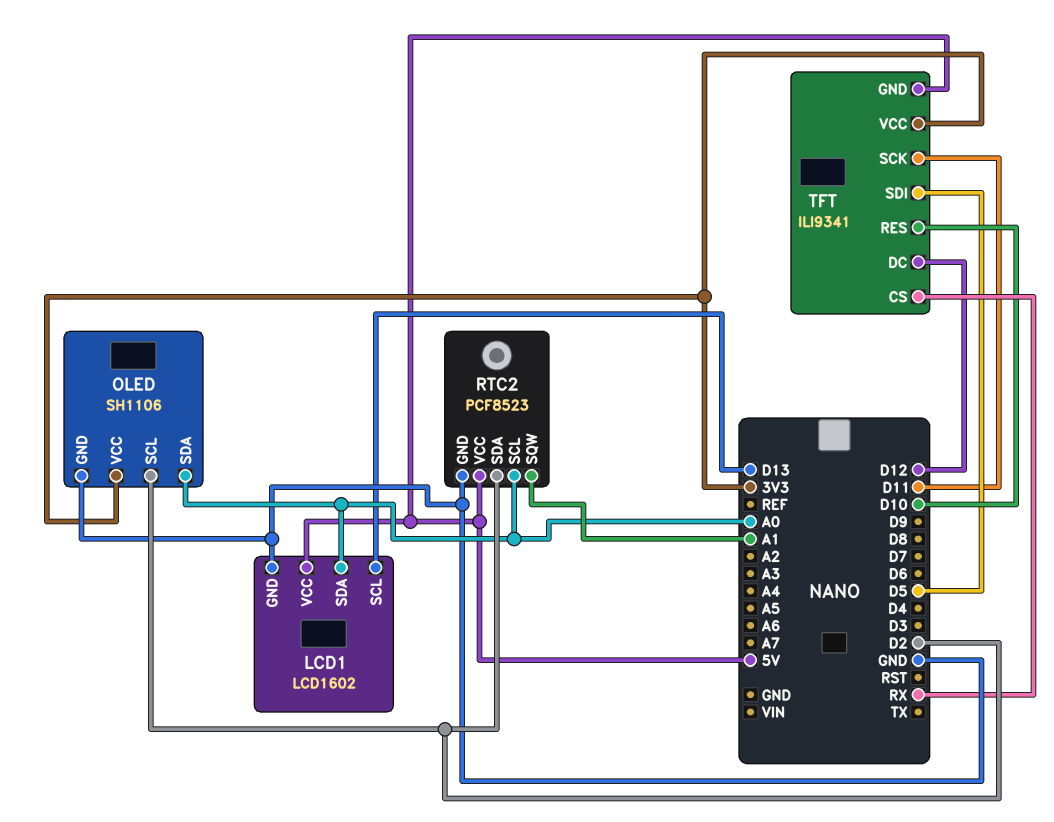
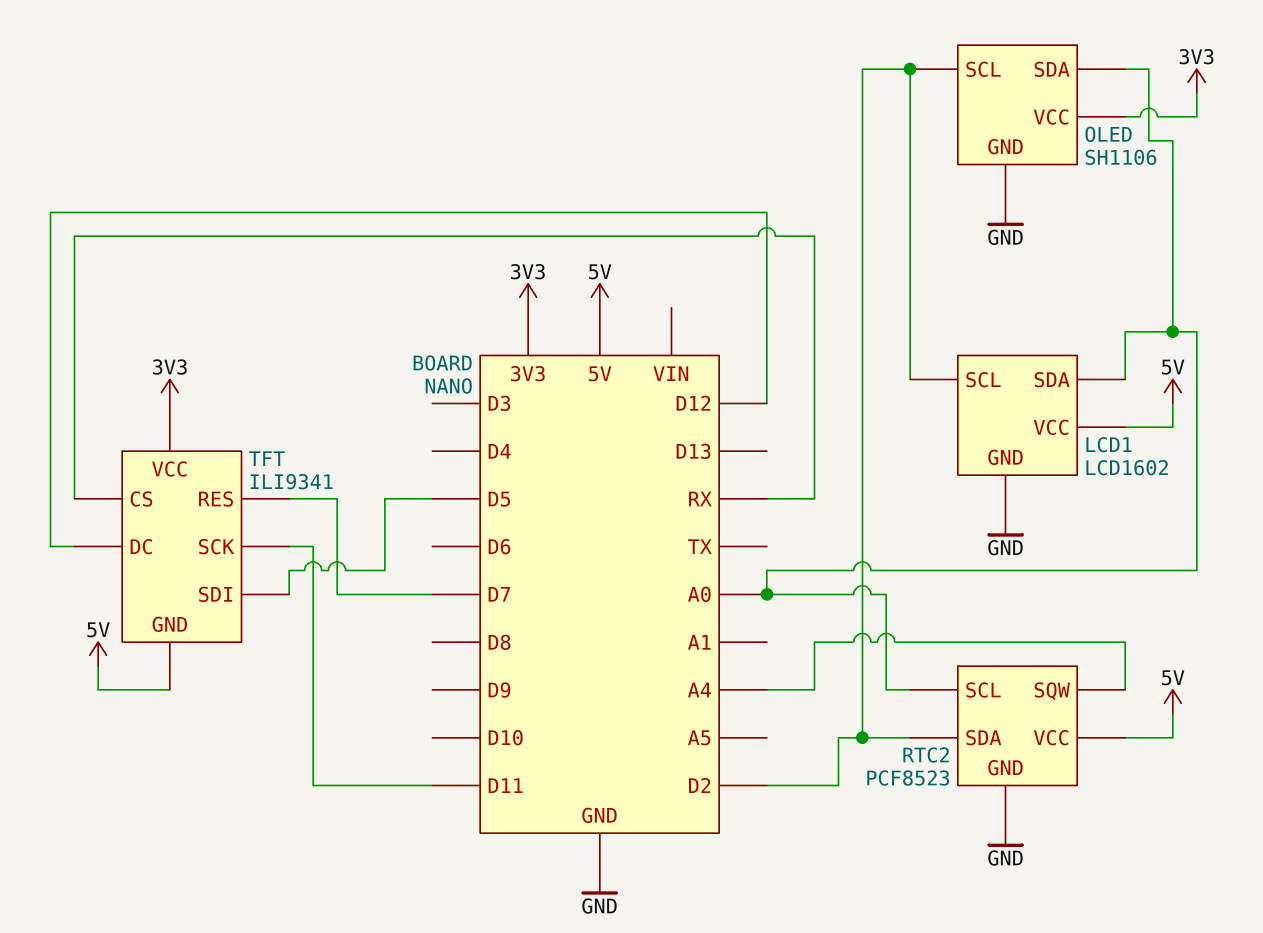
LCD1 pin SCL: D13 -> D2
RTC2 pin SQW: A1 -> A4
TFT pin RES: D10 -> D7

